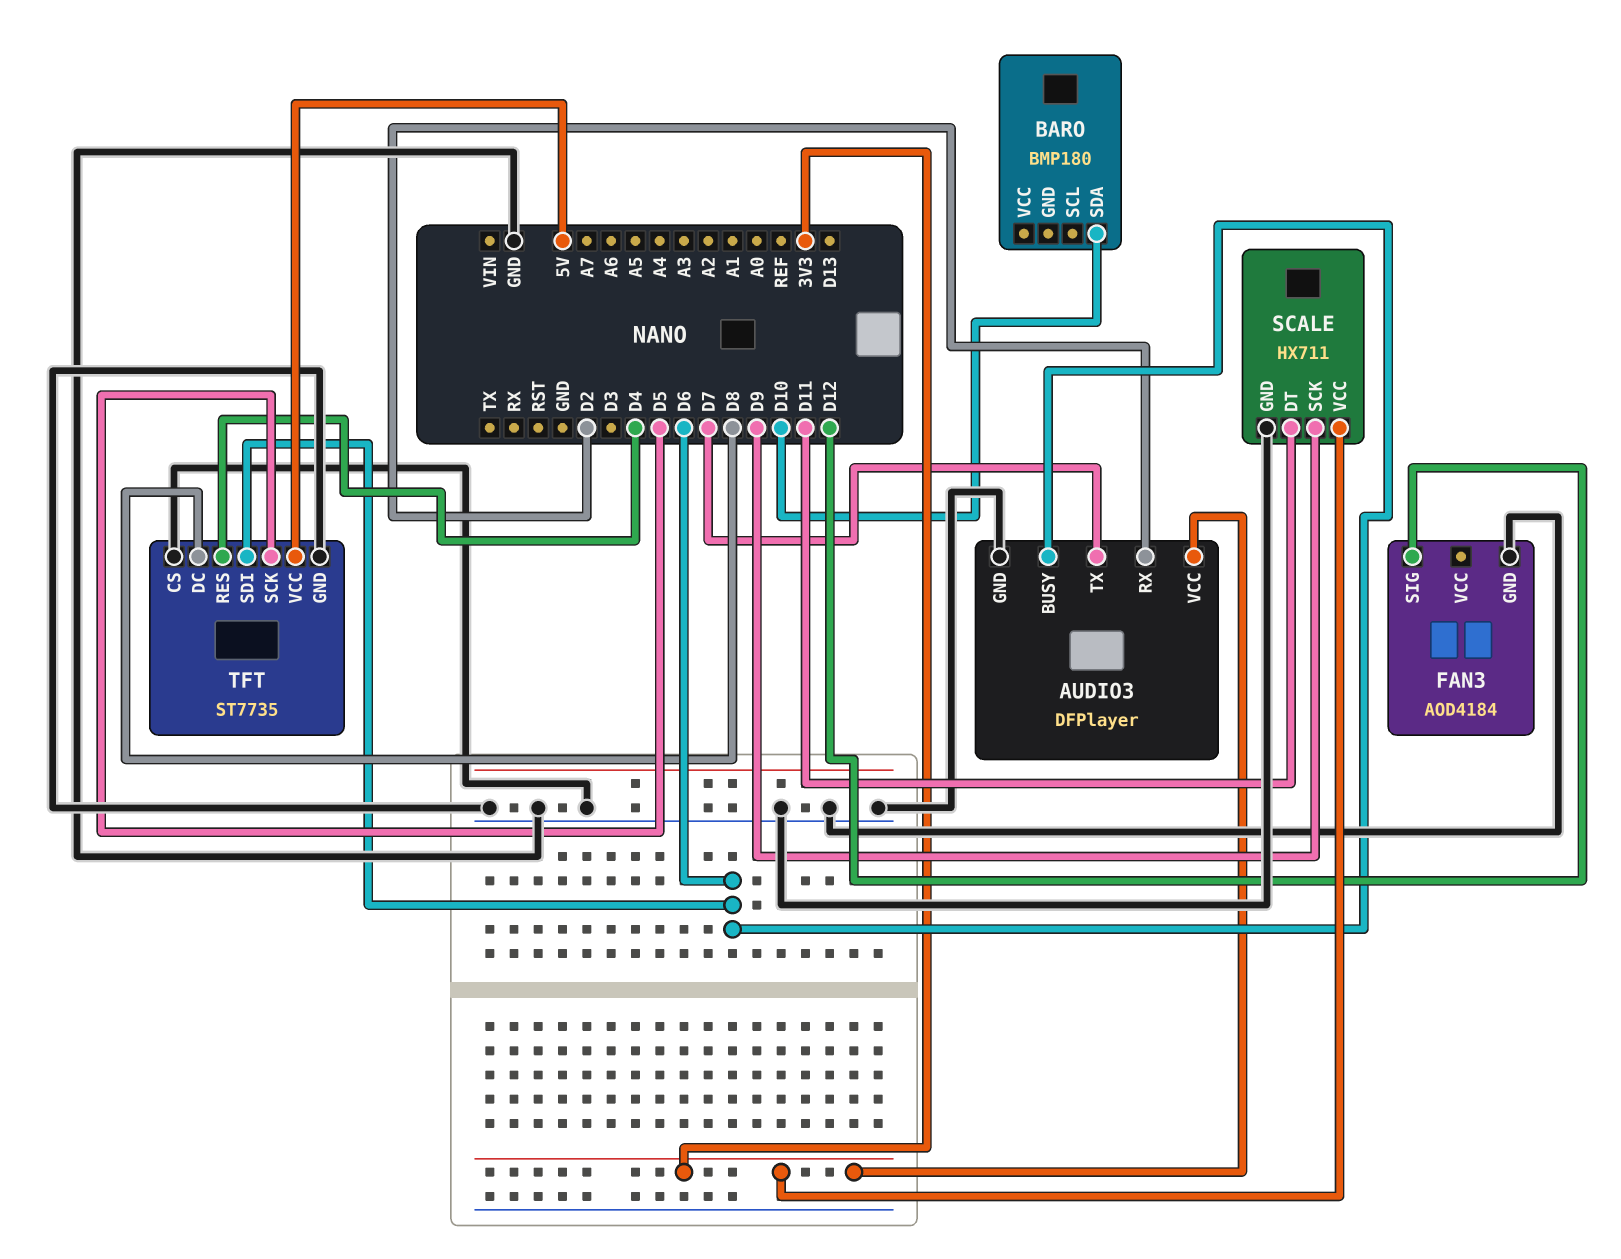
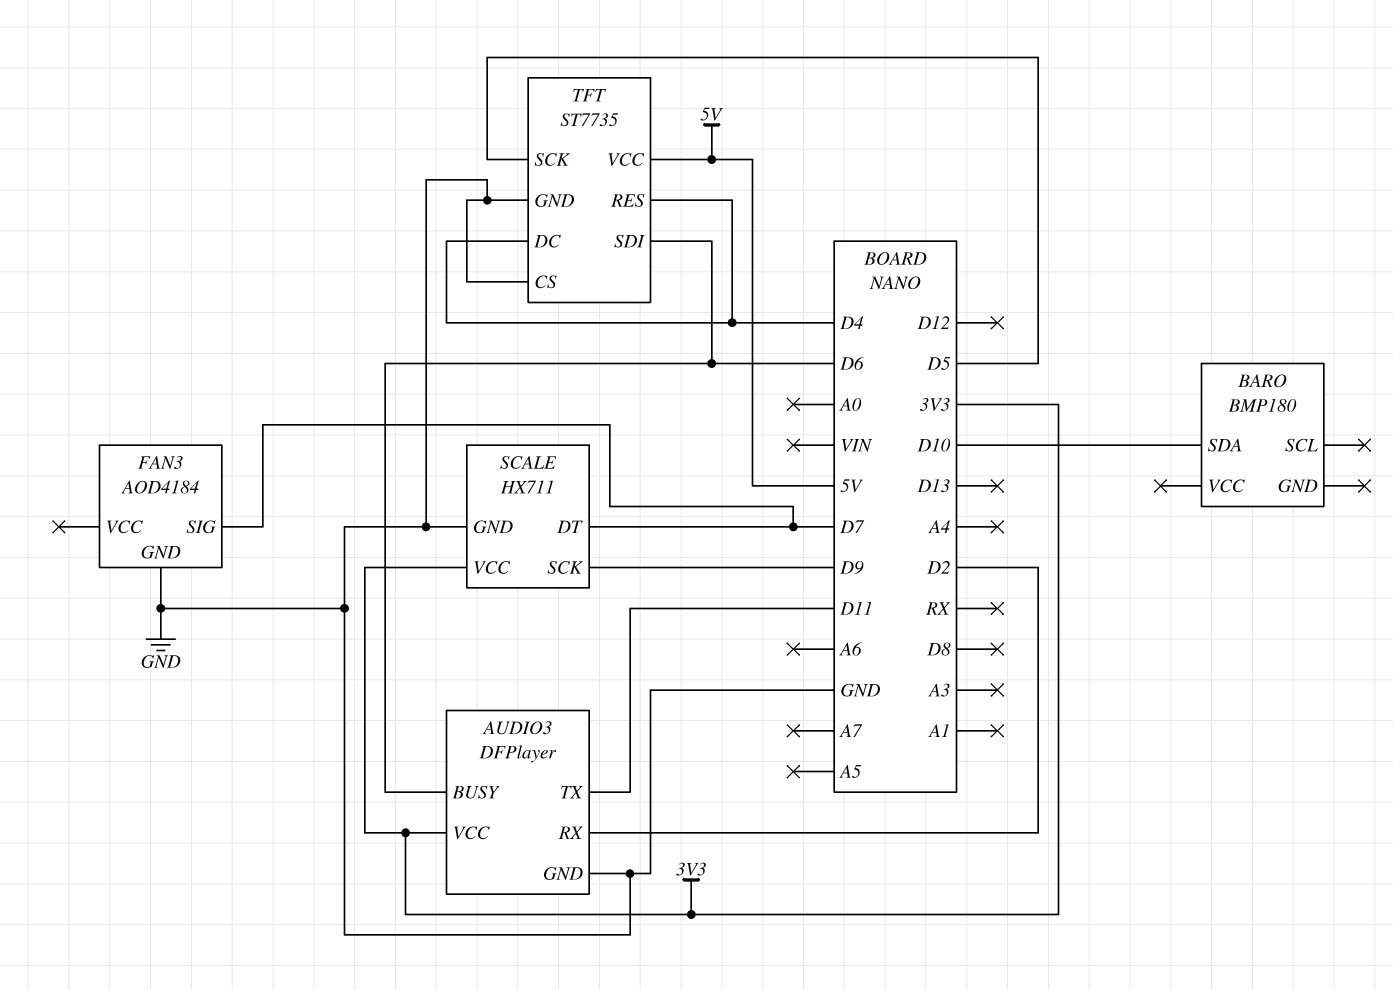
AUDIO3 pin TX: D7 -> D11
FAN3 pin SIG: D12 -> D7
SCALE pin DT: D11 -> D7
TFT pin DC: D8 -> D4

